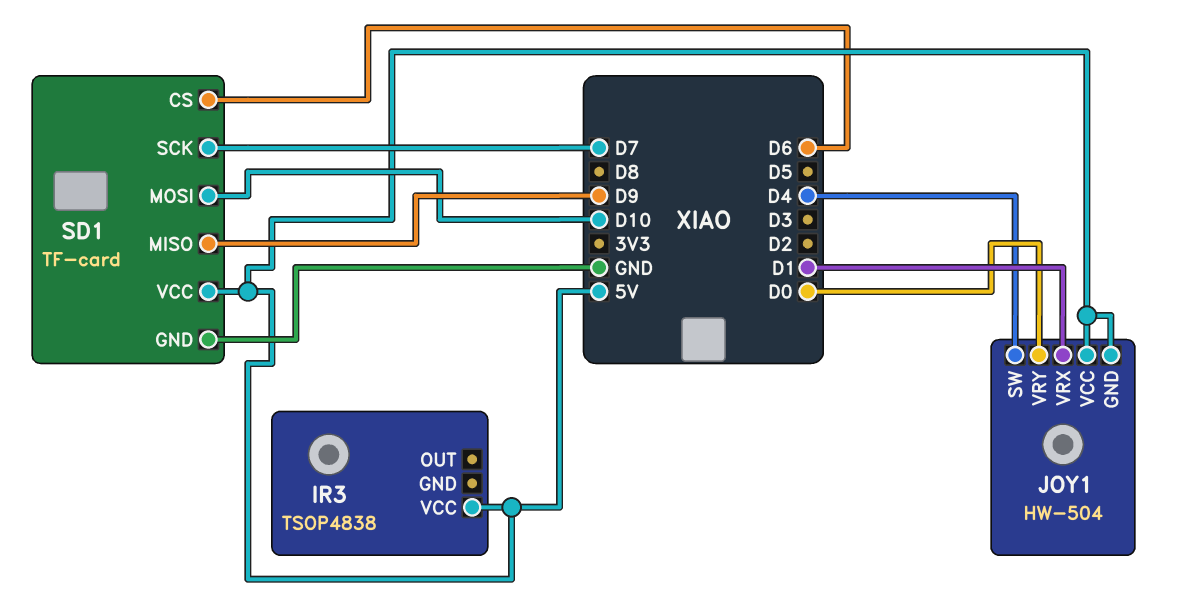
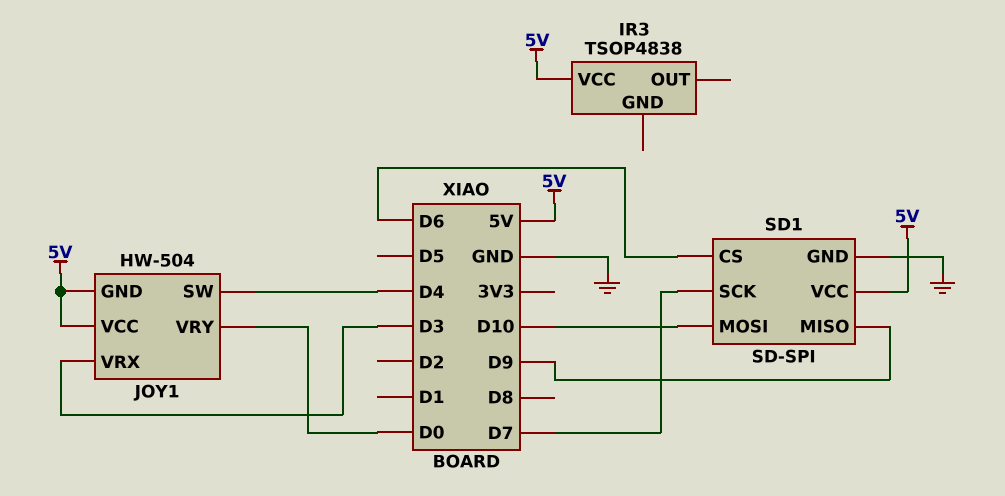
JOY1 pin VRX: D1 -> D3
SD1: TF-card -> SD-SPI

